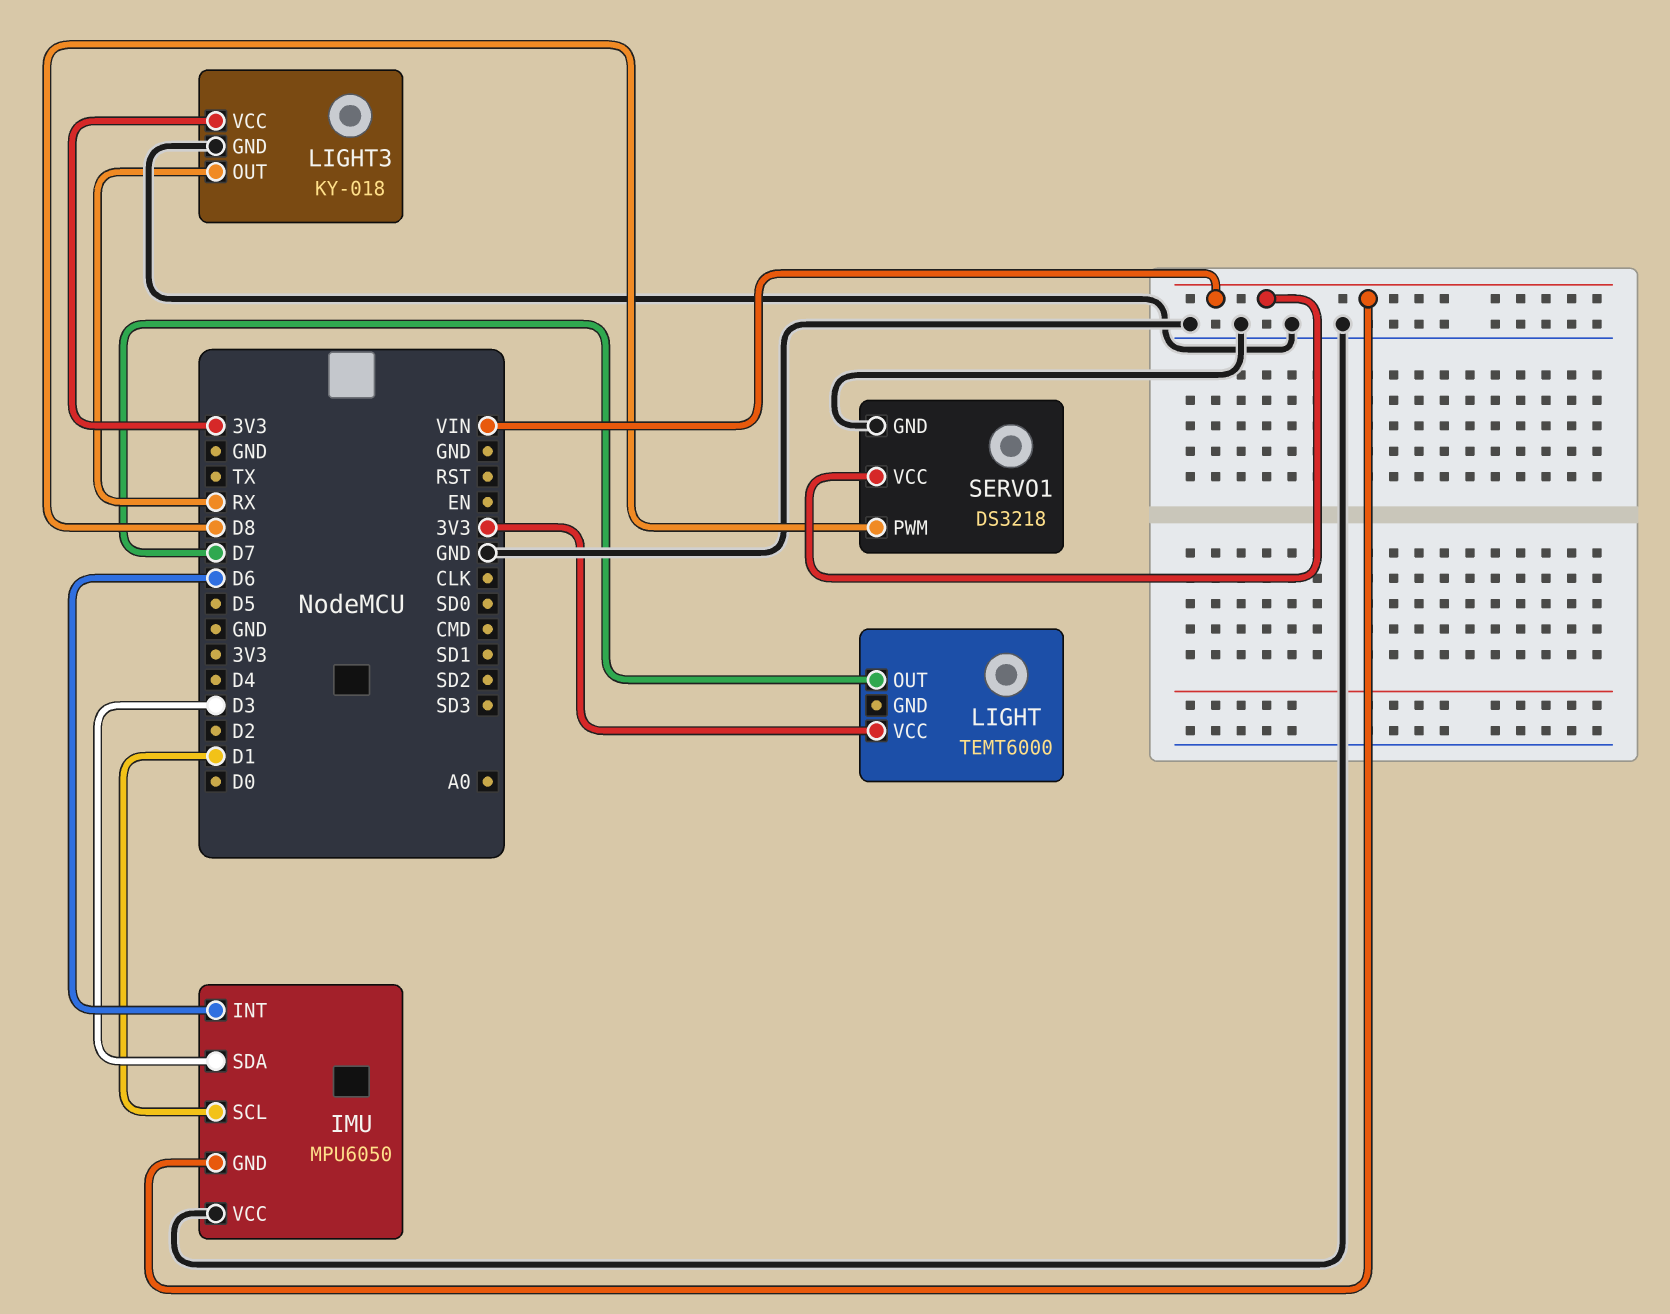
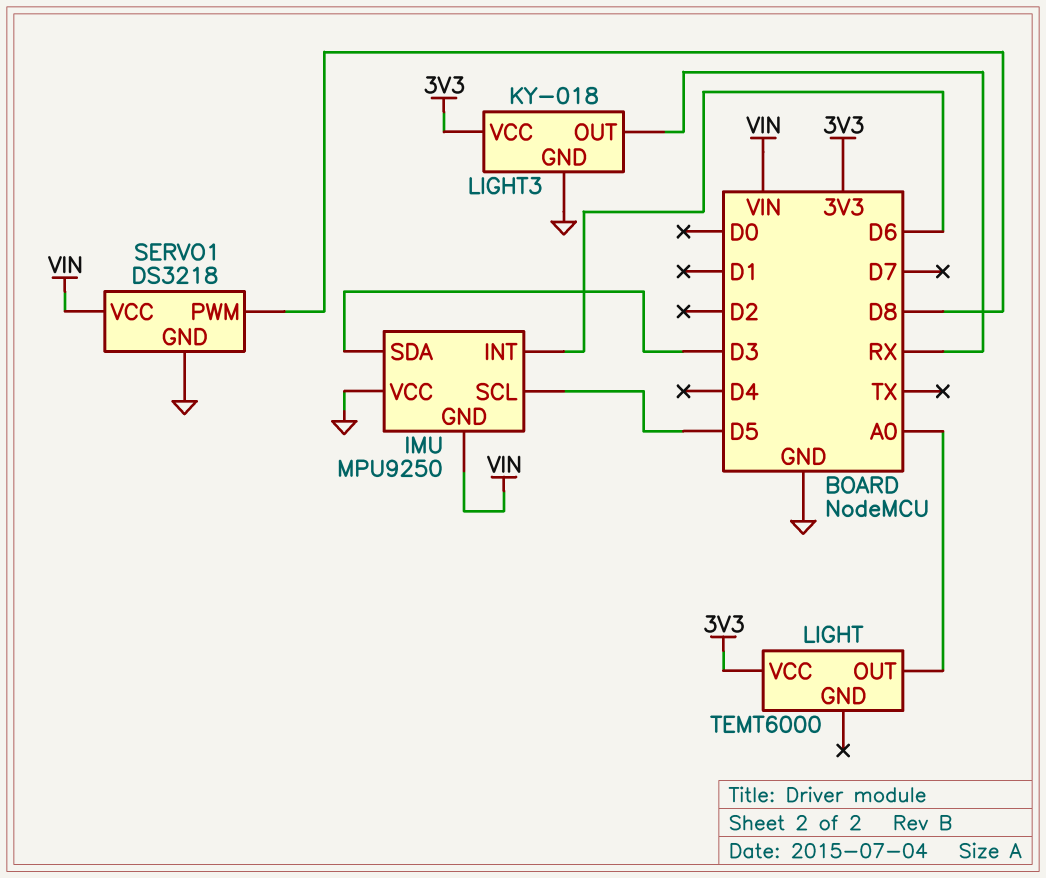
IMU: MPU6050 -> MPU9250
IMU pin SCL: D1 -> D5
LIGHT pin OUT: D7 -> A0

